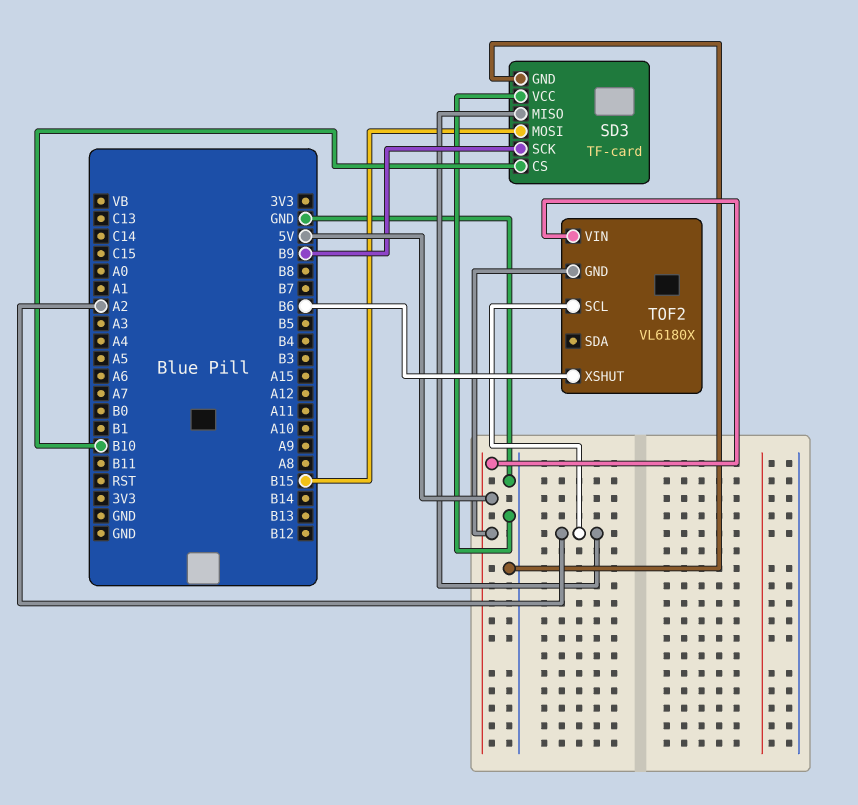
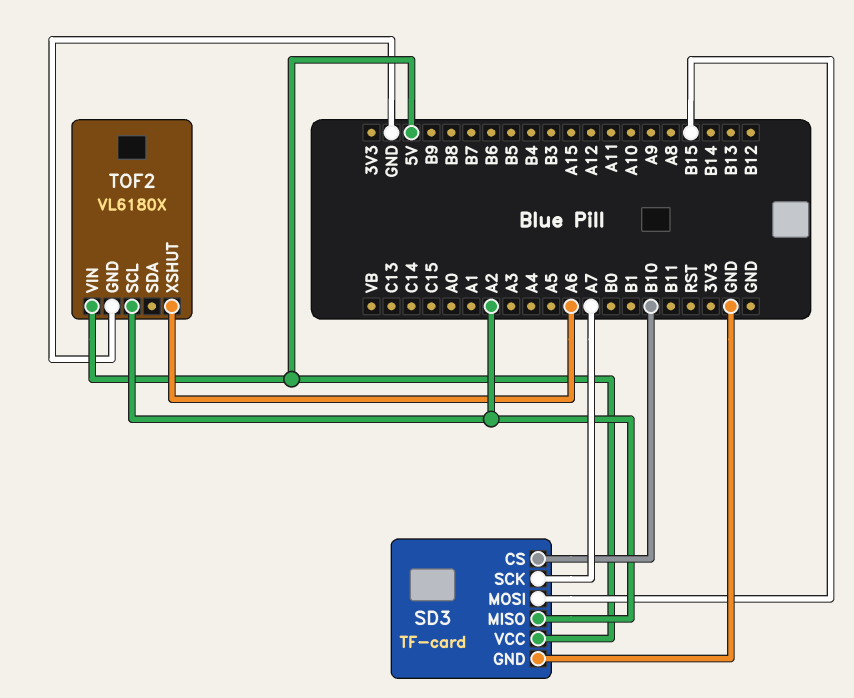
SD3 pin SCK: B9 -> A7
SD3 pin VCC: GND -> 5V
TOF2 pin GND: 5V -> GND
TOF2 pin XSHUT: B6 -> A6

